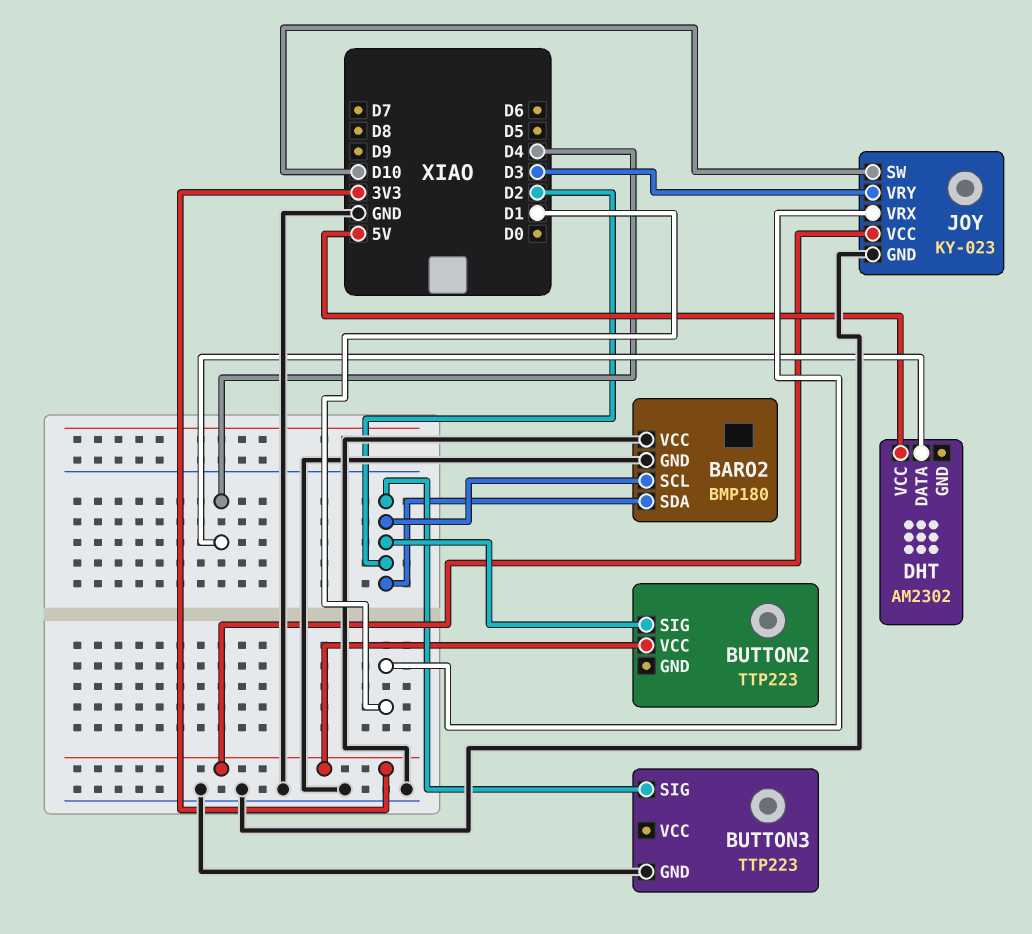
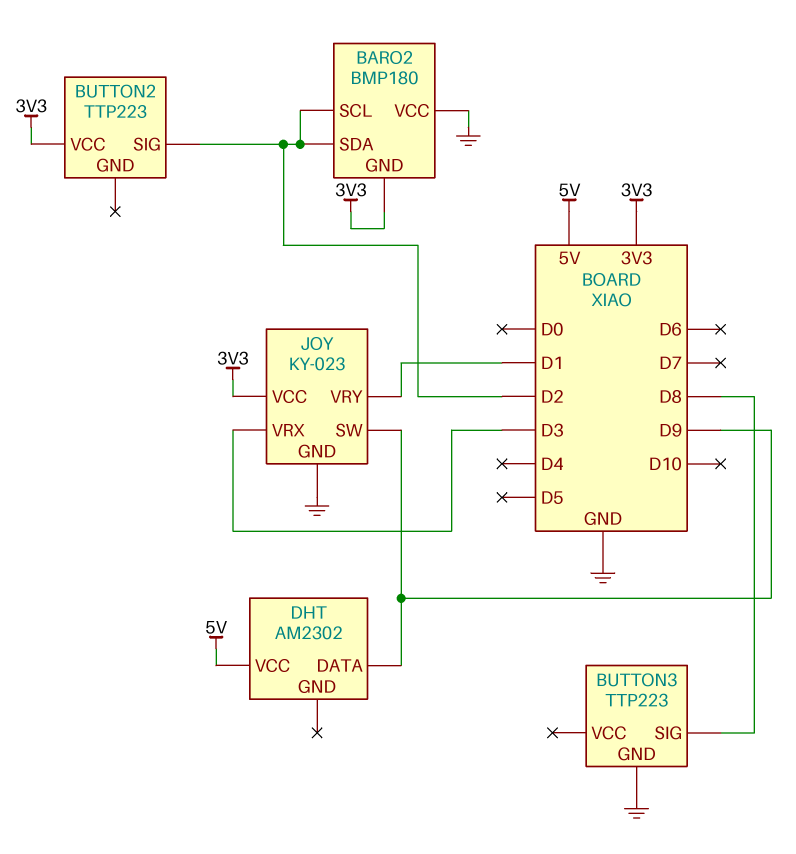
BARO2 pin GND: GND -> 3V3
BUTTON3 pin SIG: D2 -> D8
DHT pin DATA: D4 -> D9
JOY pin SW: D10 -> D9
JOY pin VRX: D1 -> D3
JOY pin VRY: D3 -> D1

